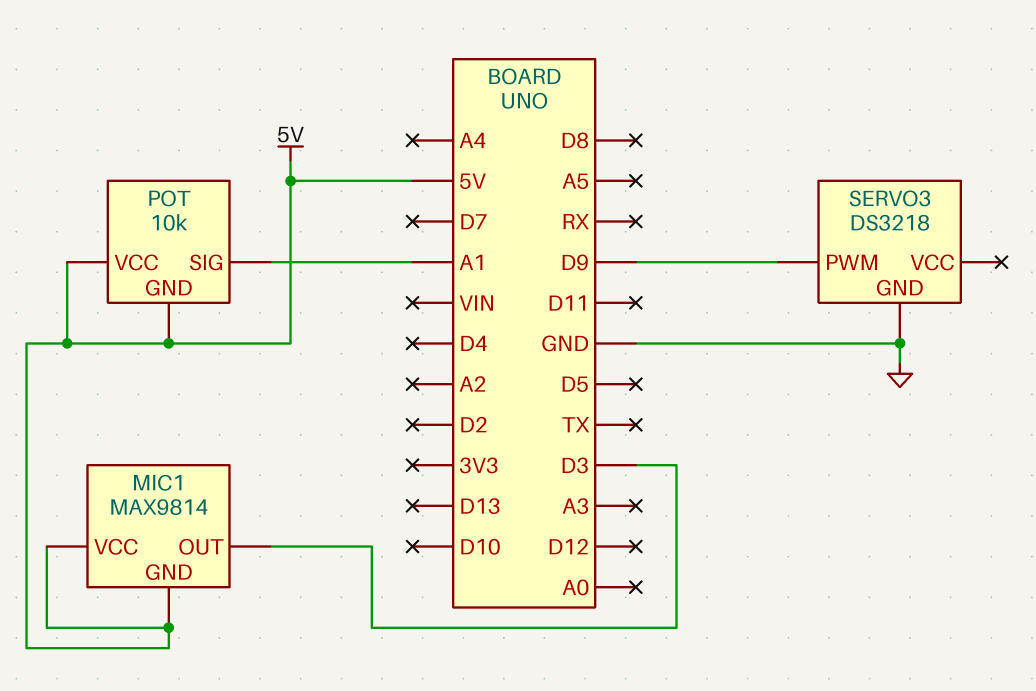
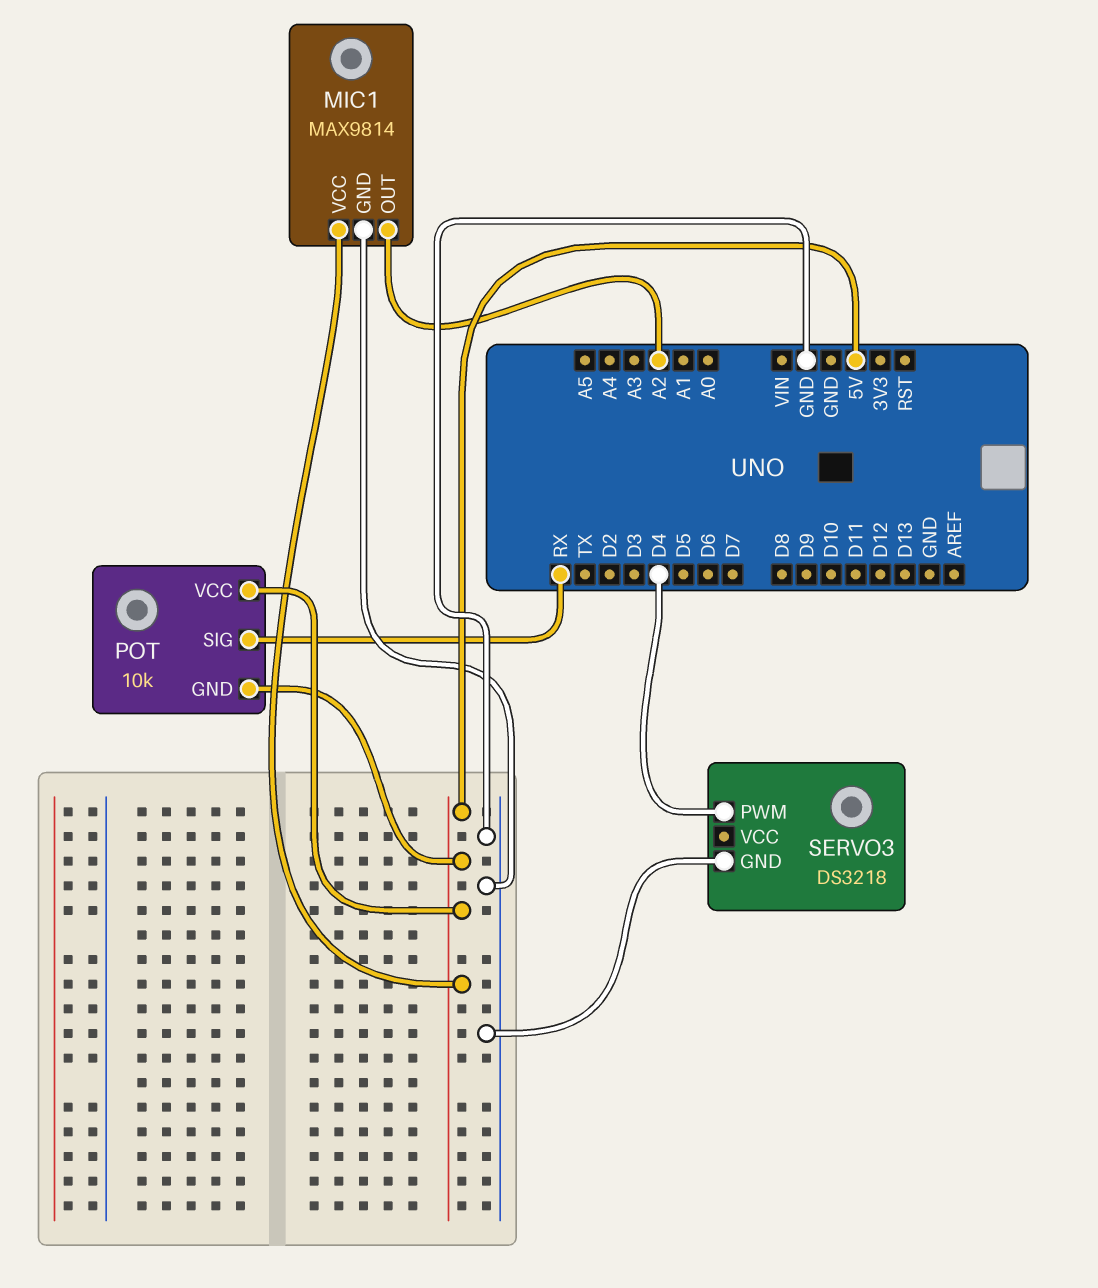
MIC1 pin GND: 5V -> GND
MIC1 pin OUT: D3 -> A2
POT pin SIG: A1 -> RX
SERVO3 pin PWM: D9 -> D4

